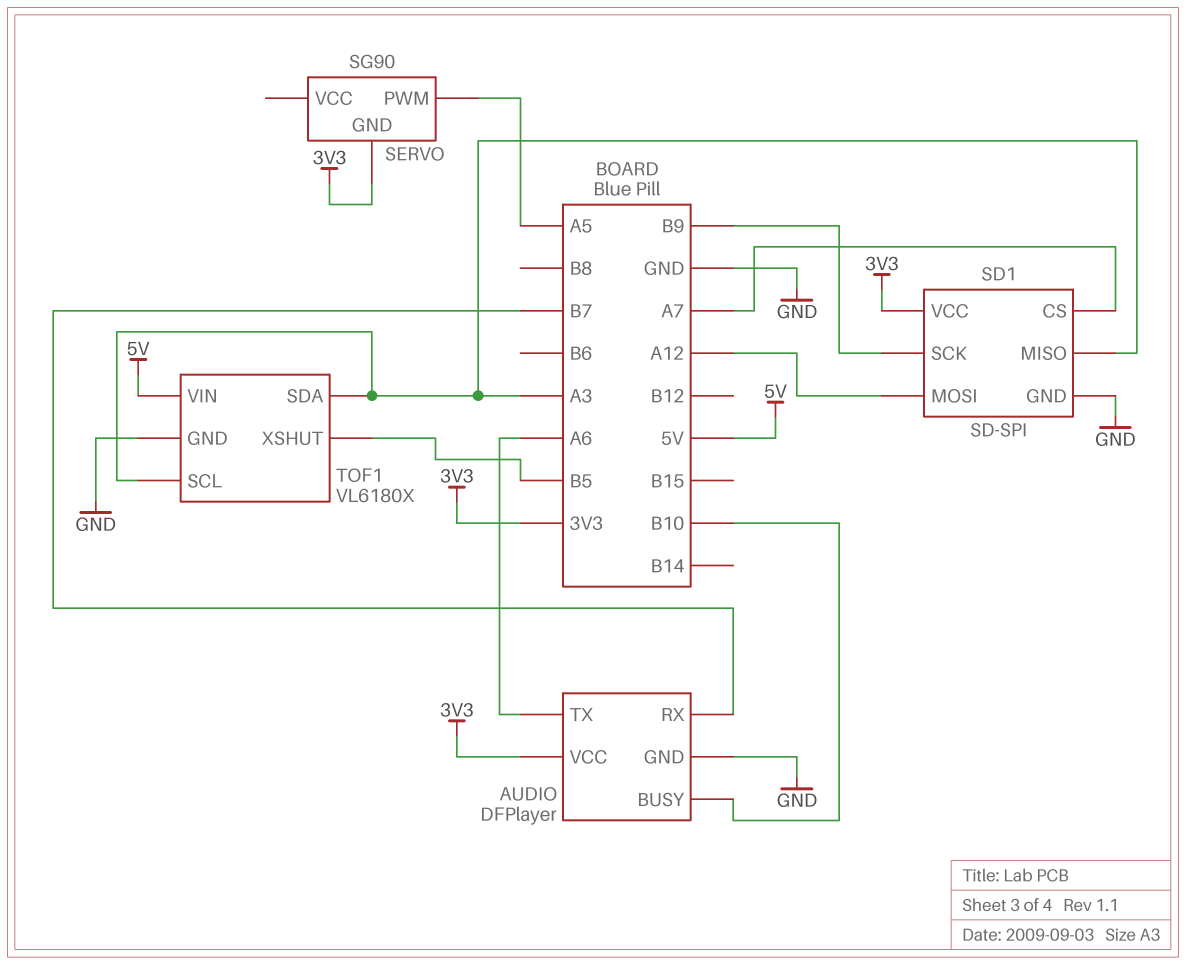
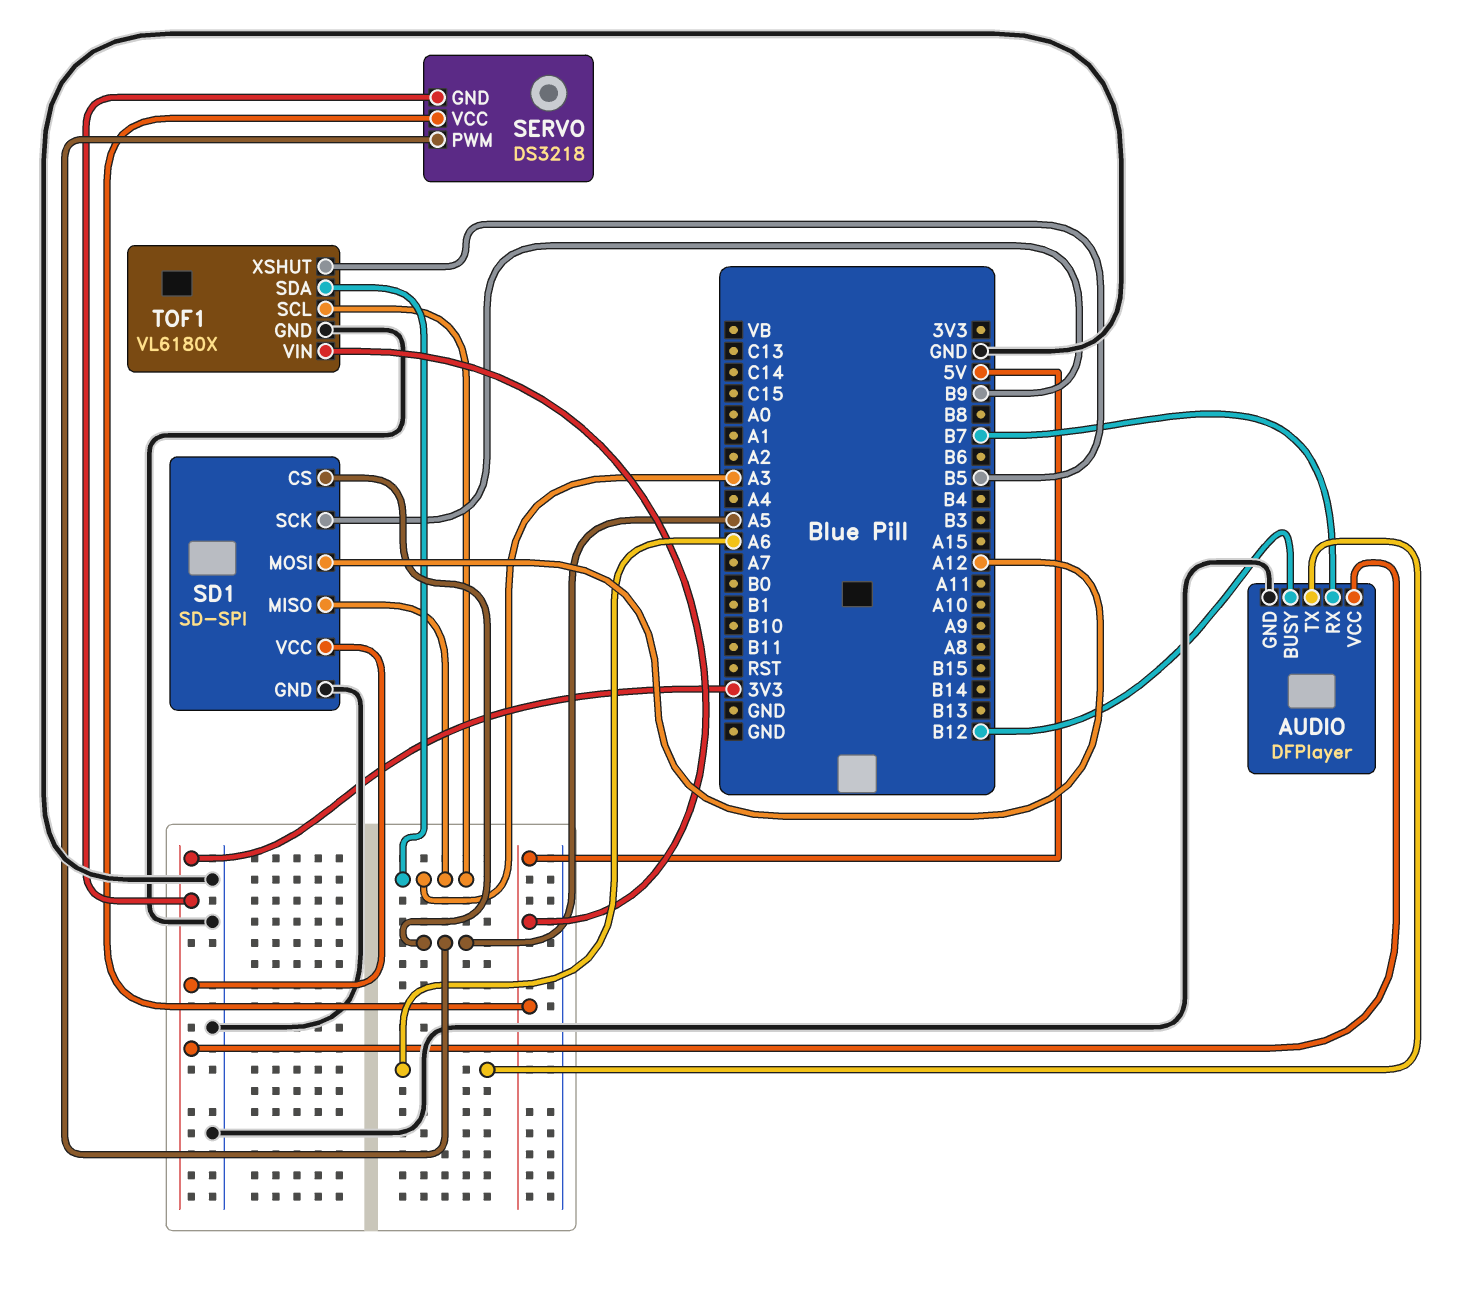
AUDIO pin BUSY: B10 -> B12
SD1 pin CS: A7 -> A5
SERVO: SG90 -> DS3218
SERVO pin VCC: none -> 5V

